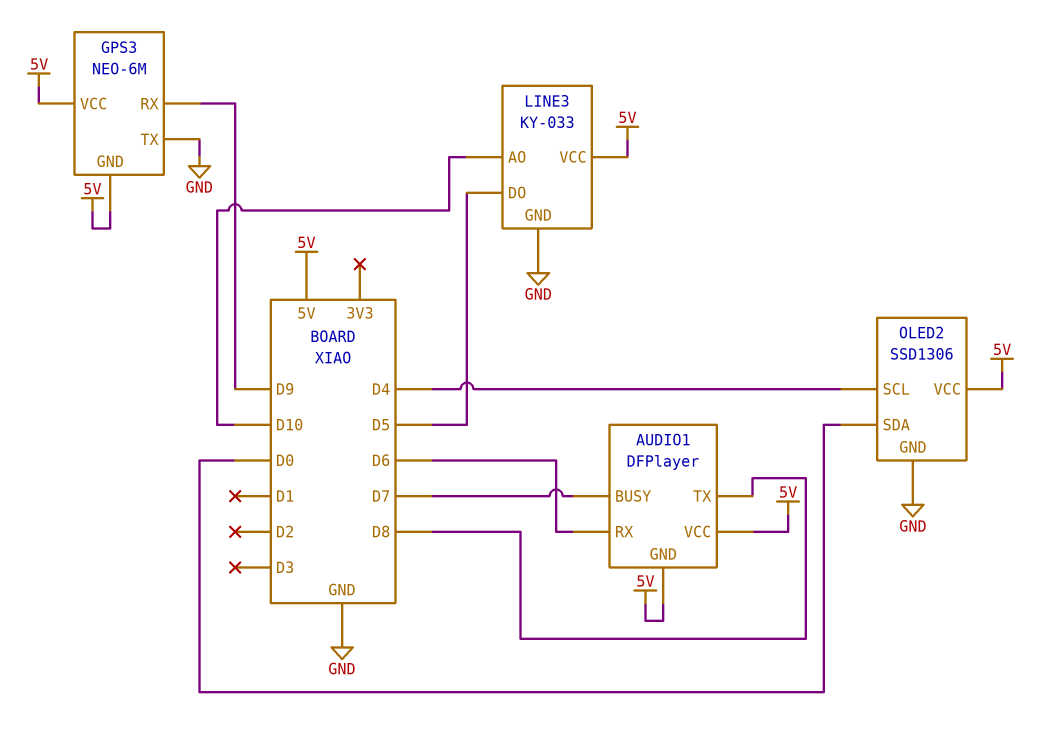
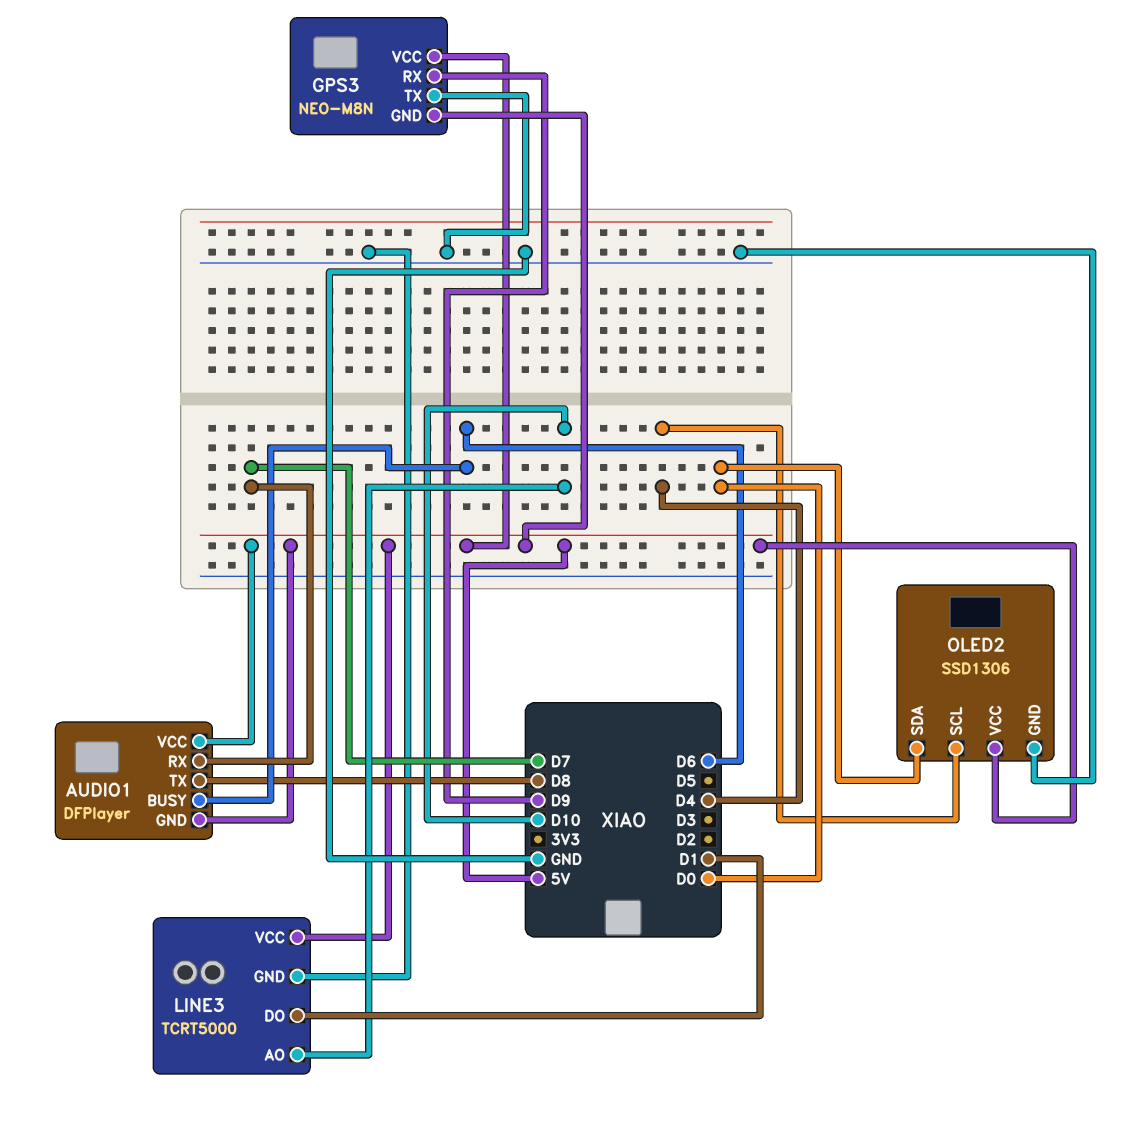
AUDIO1 pin BUSY: D7 -> D6
AUDIO1 pin RX: D6 -> D7
GPS3: NEO-6M -> NEO-M8N
LINE3: KY-033 -> TCRT5000
LINE3 pin DO: D5 -> D1

